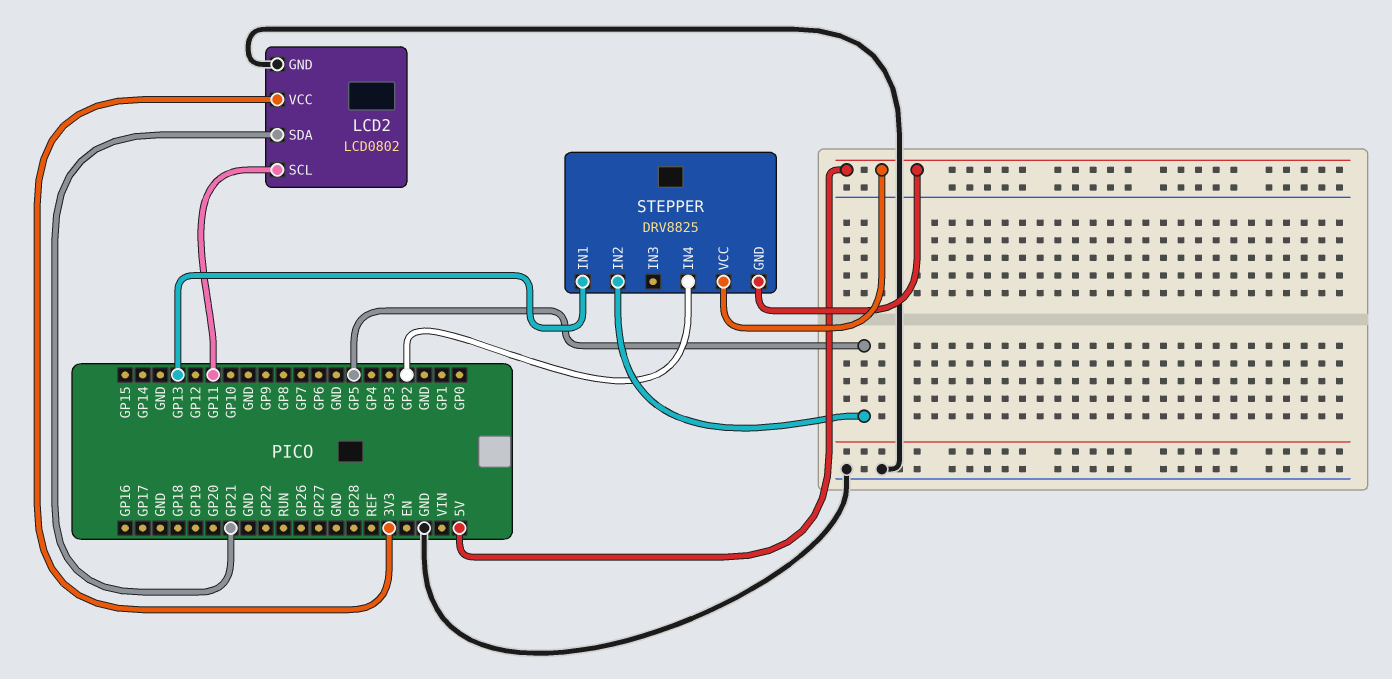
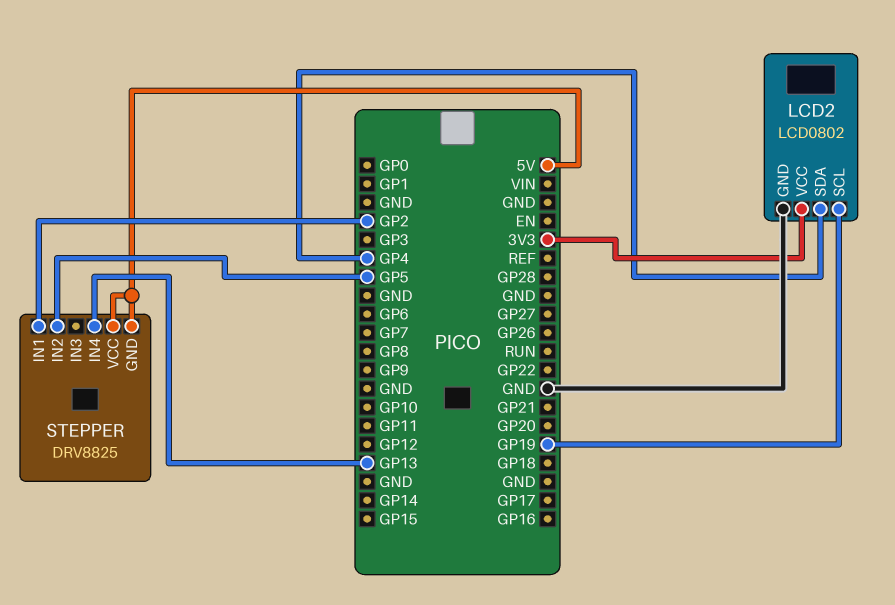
LCD2 pin SCL: GP11 -> GP19
LCD2 pin SDA: GP21 -> GP4
STEPPER pin IN1: GP13 -> GP2
STEPPER pin IN4: GP2 -> GP13

